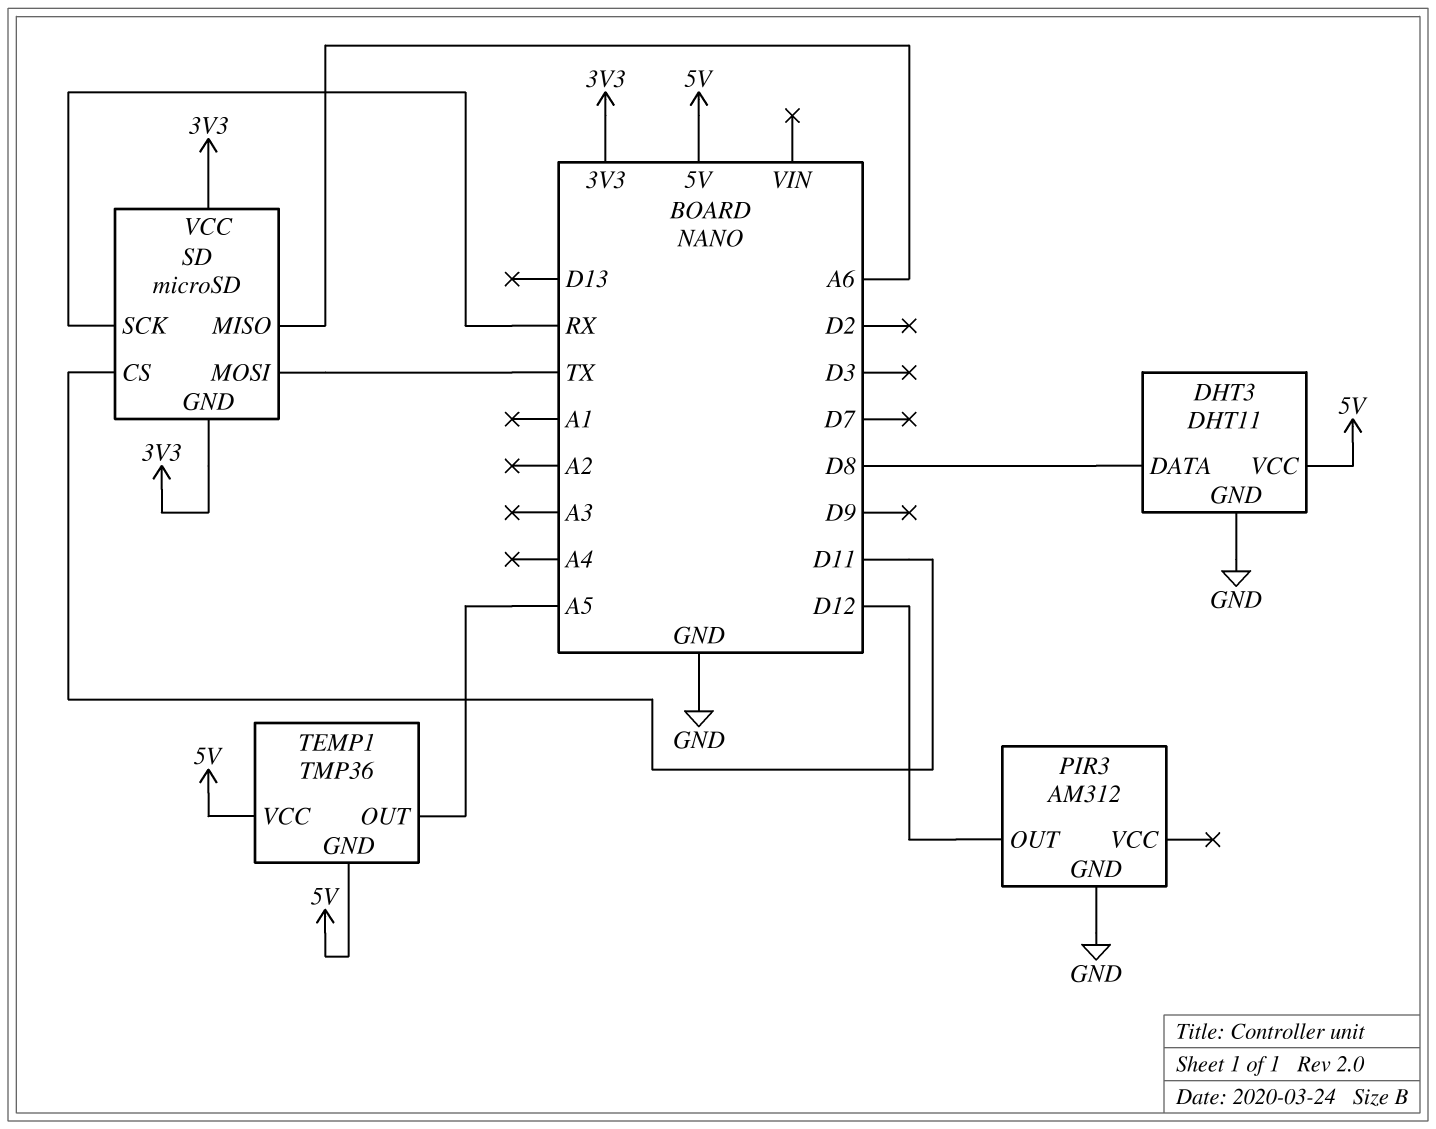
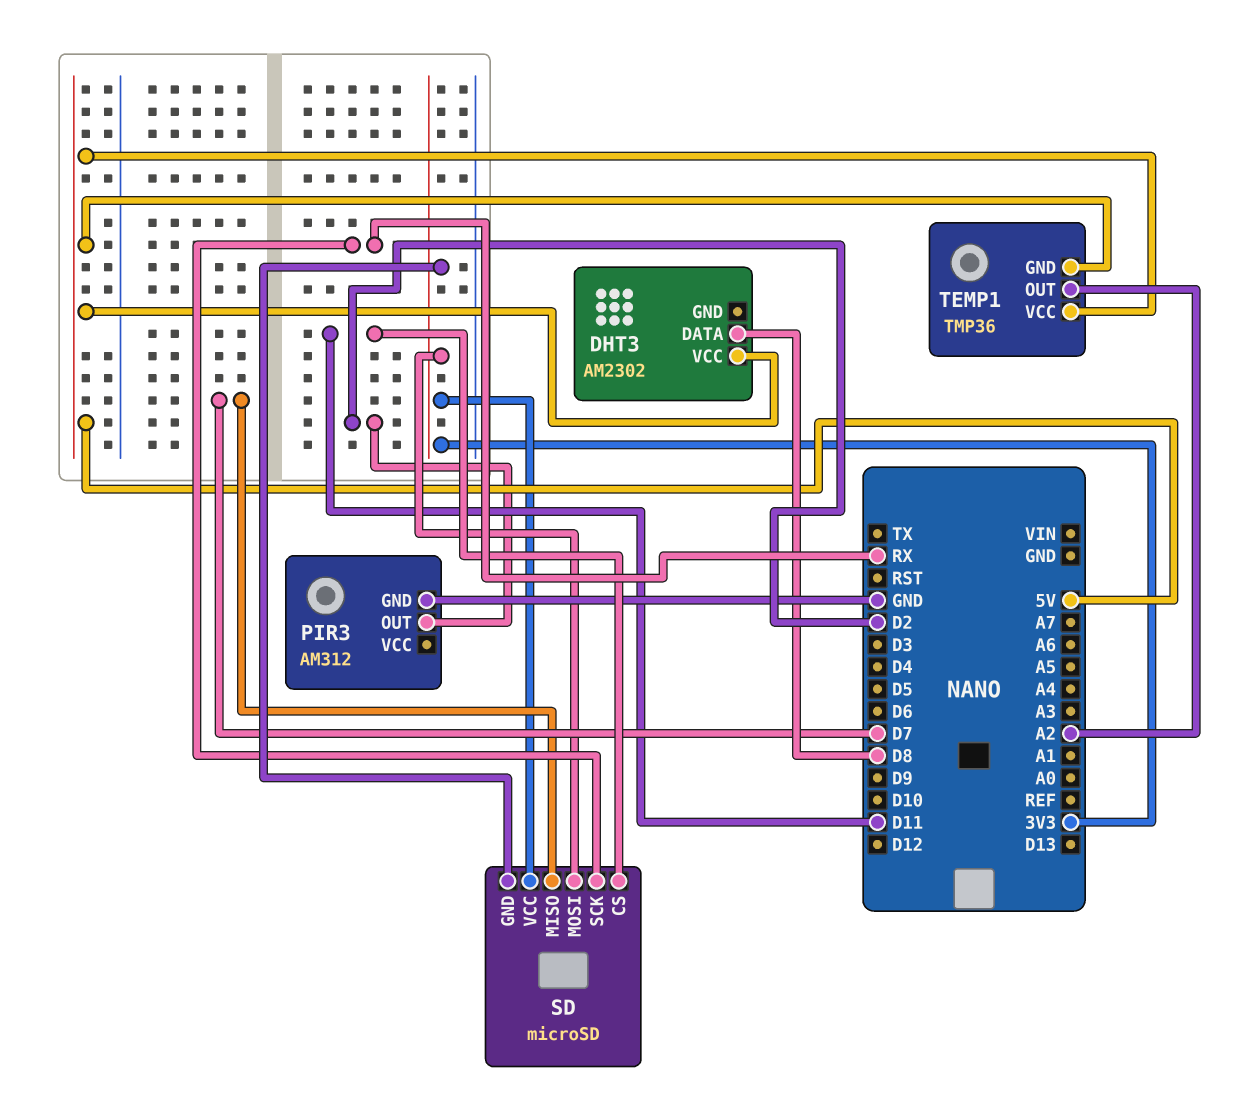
DHT3: DHT11 -> AM2302
DHT3 pin GND: GND -> none
PIR3 pin OUT: D12 -> D2
SD pin MISO: A6 -> D7
SD pin MOSI: TX -> 3V3
TEMP1 pin OUT: A5 -> A2

